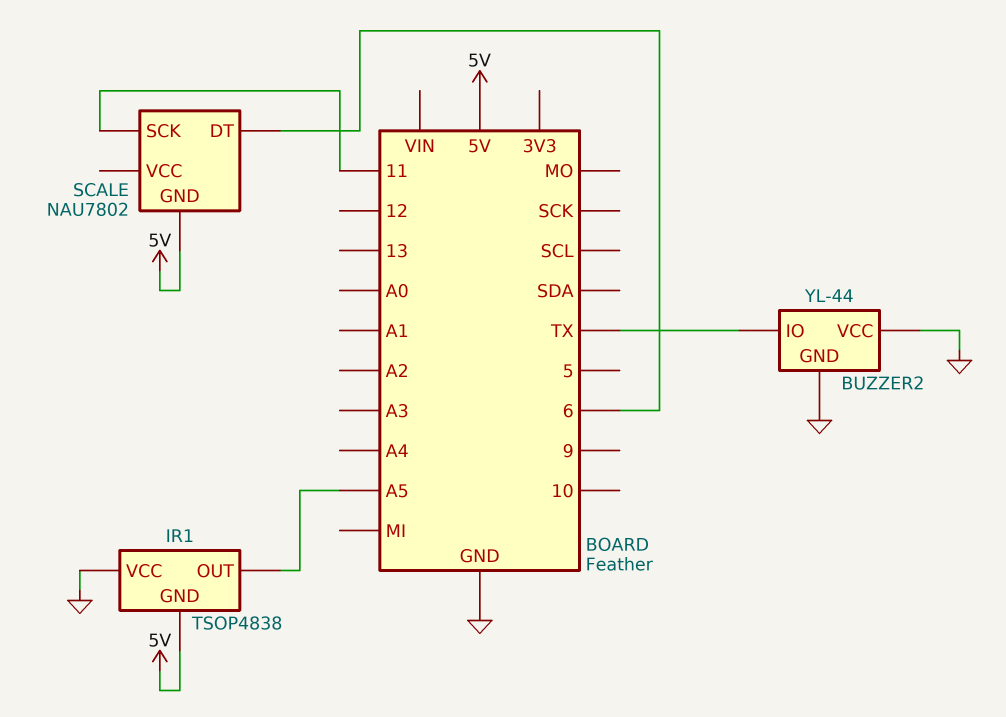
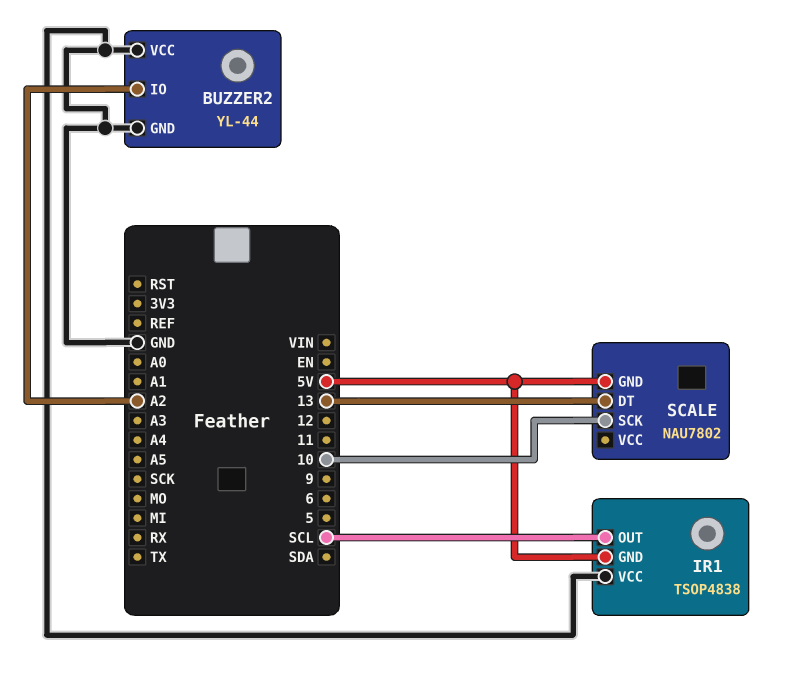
BUZZER2 pin IO: TX -> A2
IR1 pin OUT: A5 -> SCL
SCALE pin DT: 6 -> 13
SCALE pin SCK: 11 -> 10

